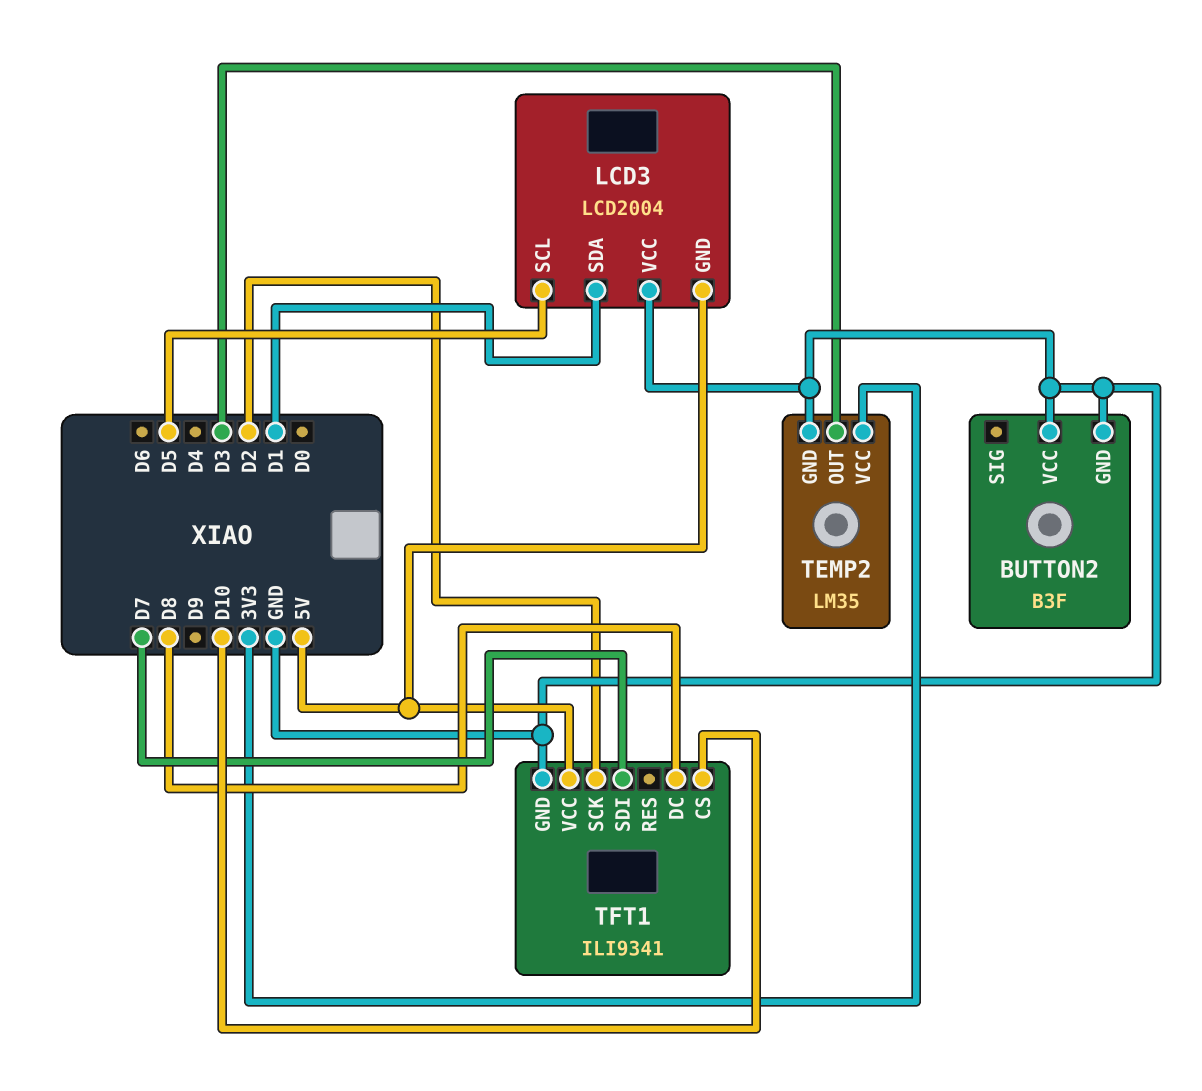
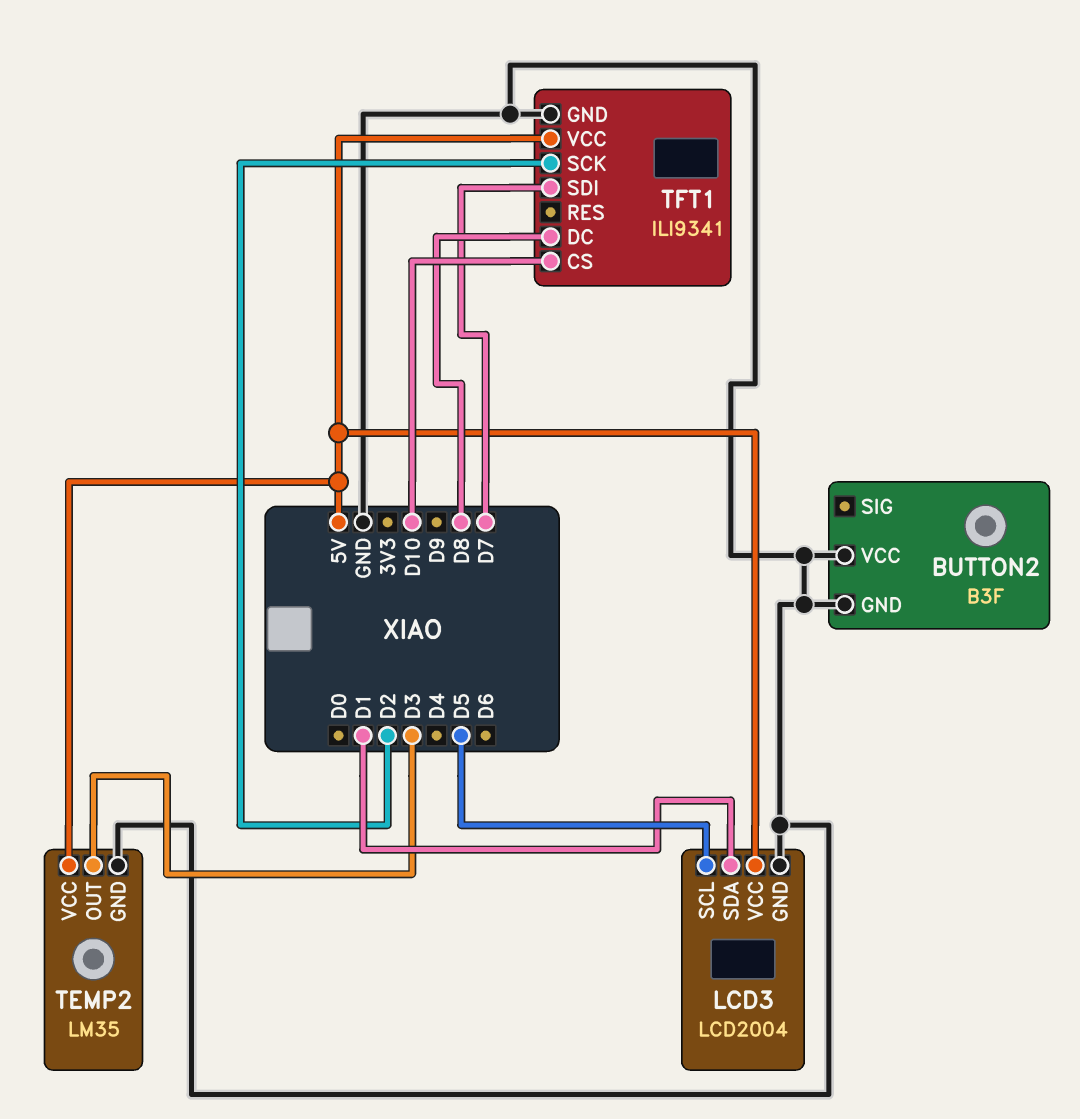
LCD3 pin GND: 5V -> GND
LCD3 pin VCC: GND -> 5V
TEMP2 pin VCC: 3V3 -> 5V

